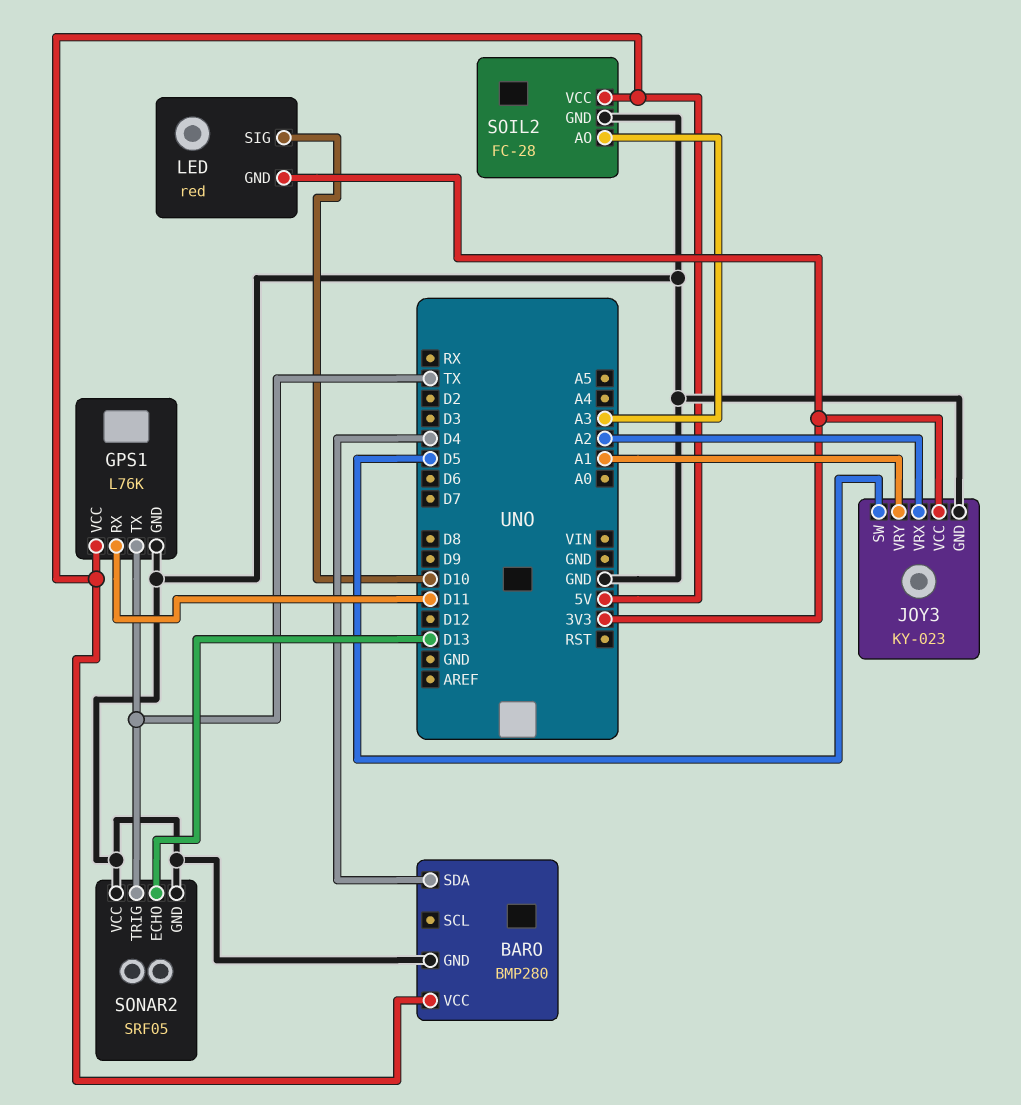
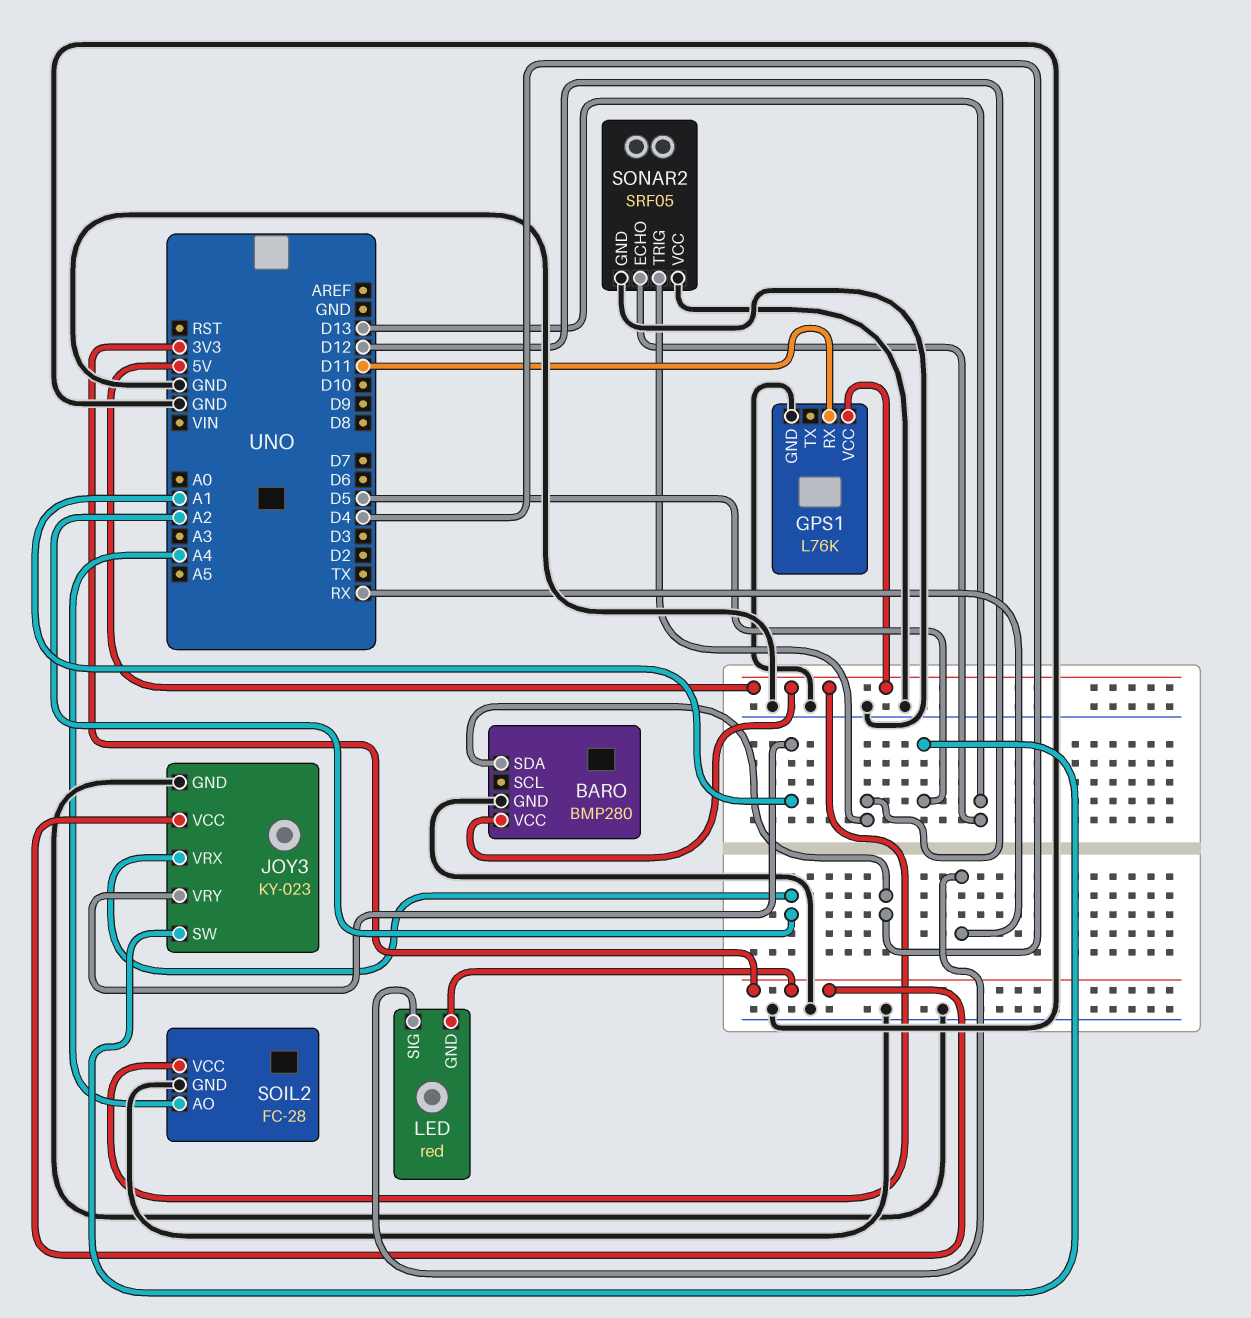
GPS1 pin TX: TX -> none
LED pin SIG: D10 -> RX
SOIL2 pin AO: A3 -> A4
SONAR2 pin TRIG: TX -> D12

